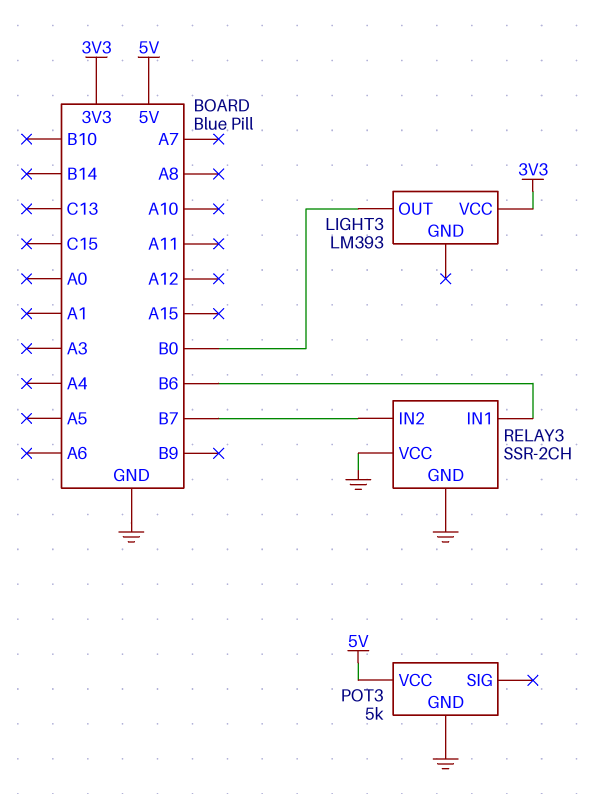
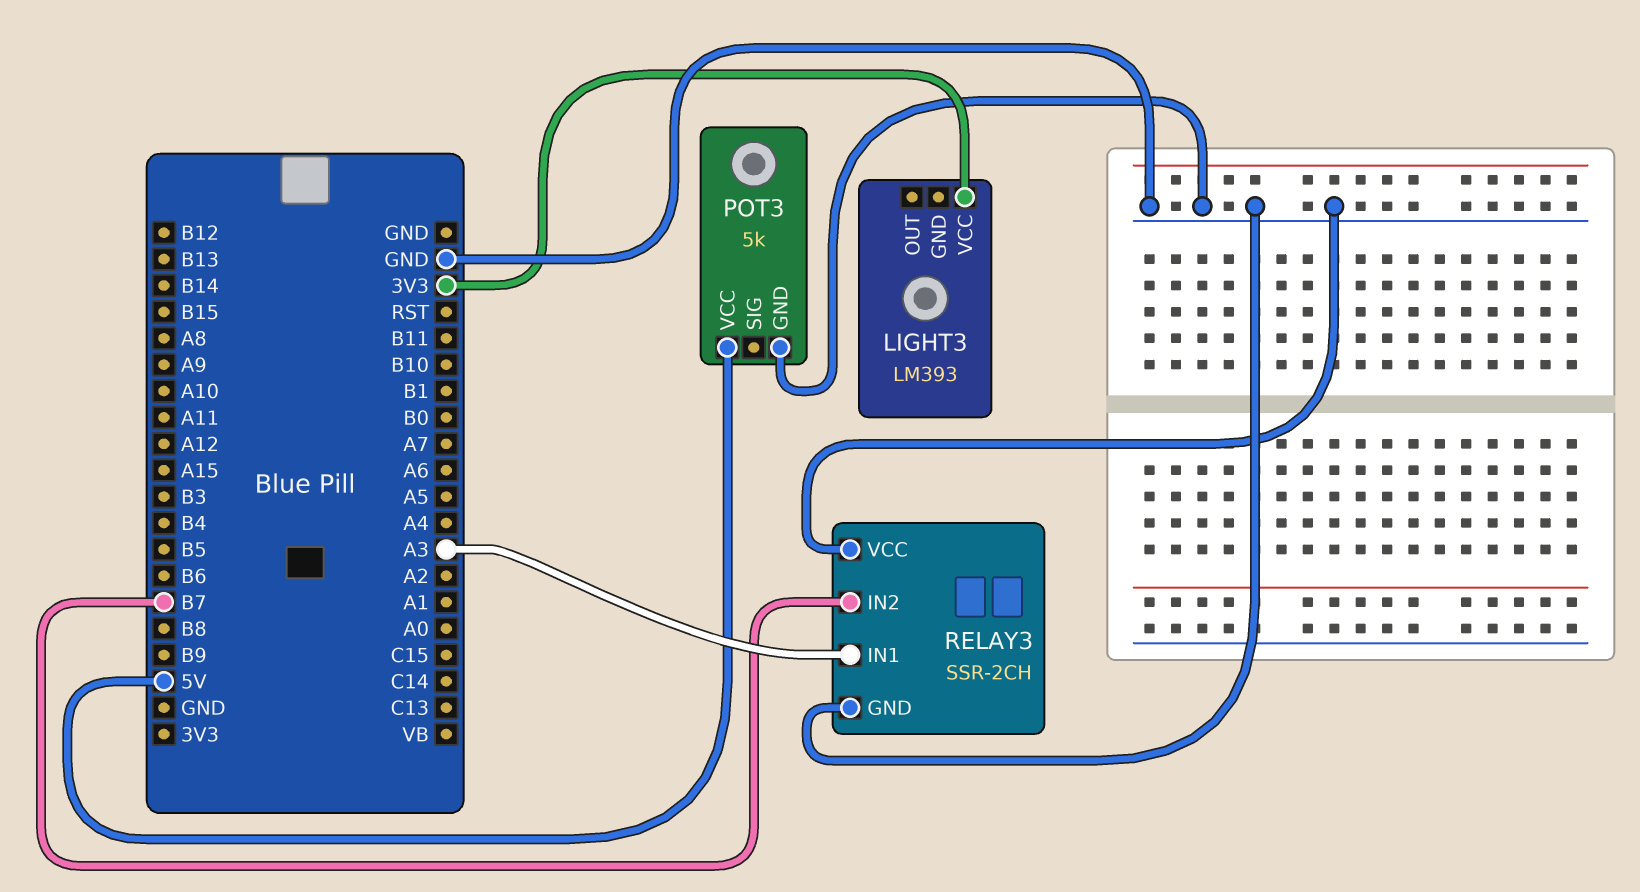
LIGHT3 pin OUT: B0 -> none
RELAY3 pin IN1: B6 -> A3

